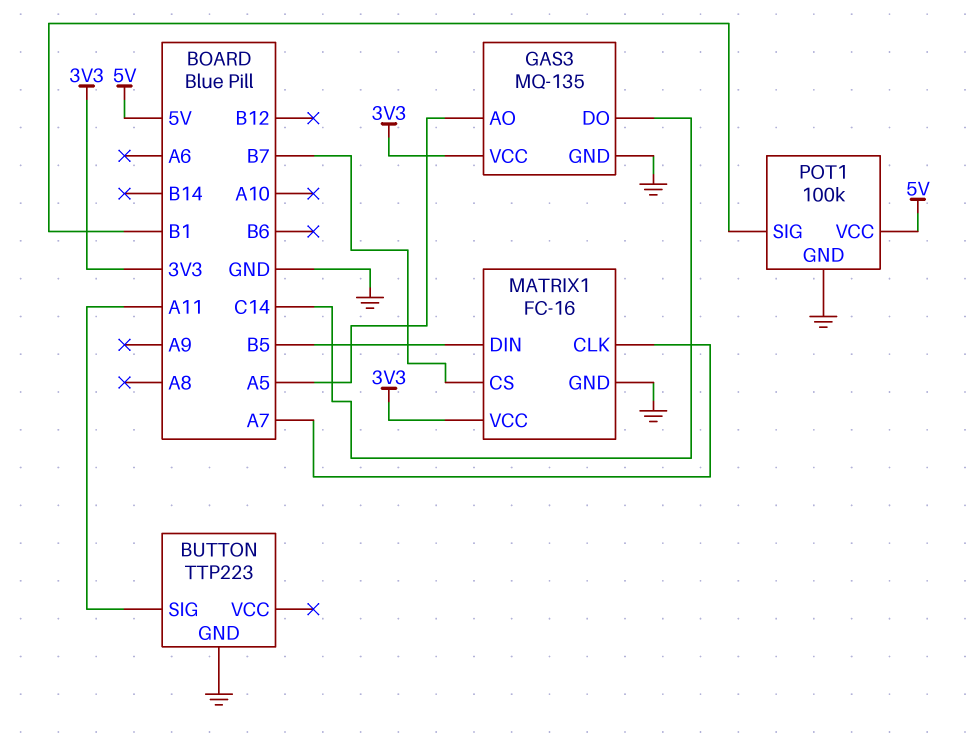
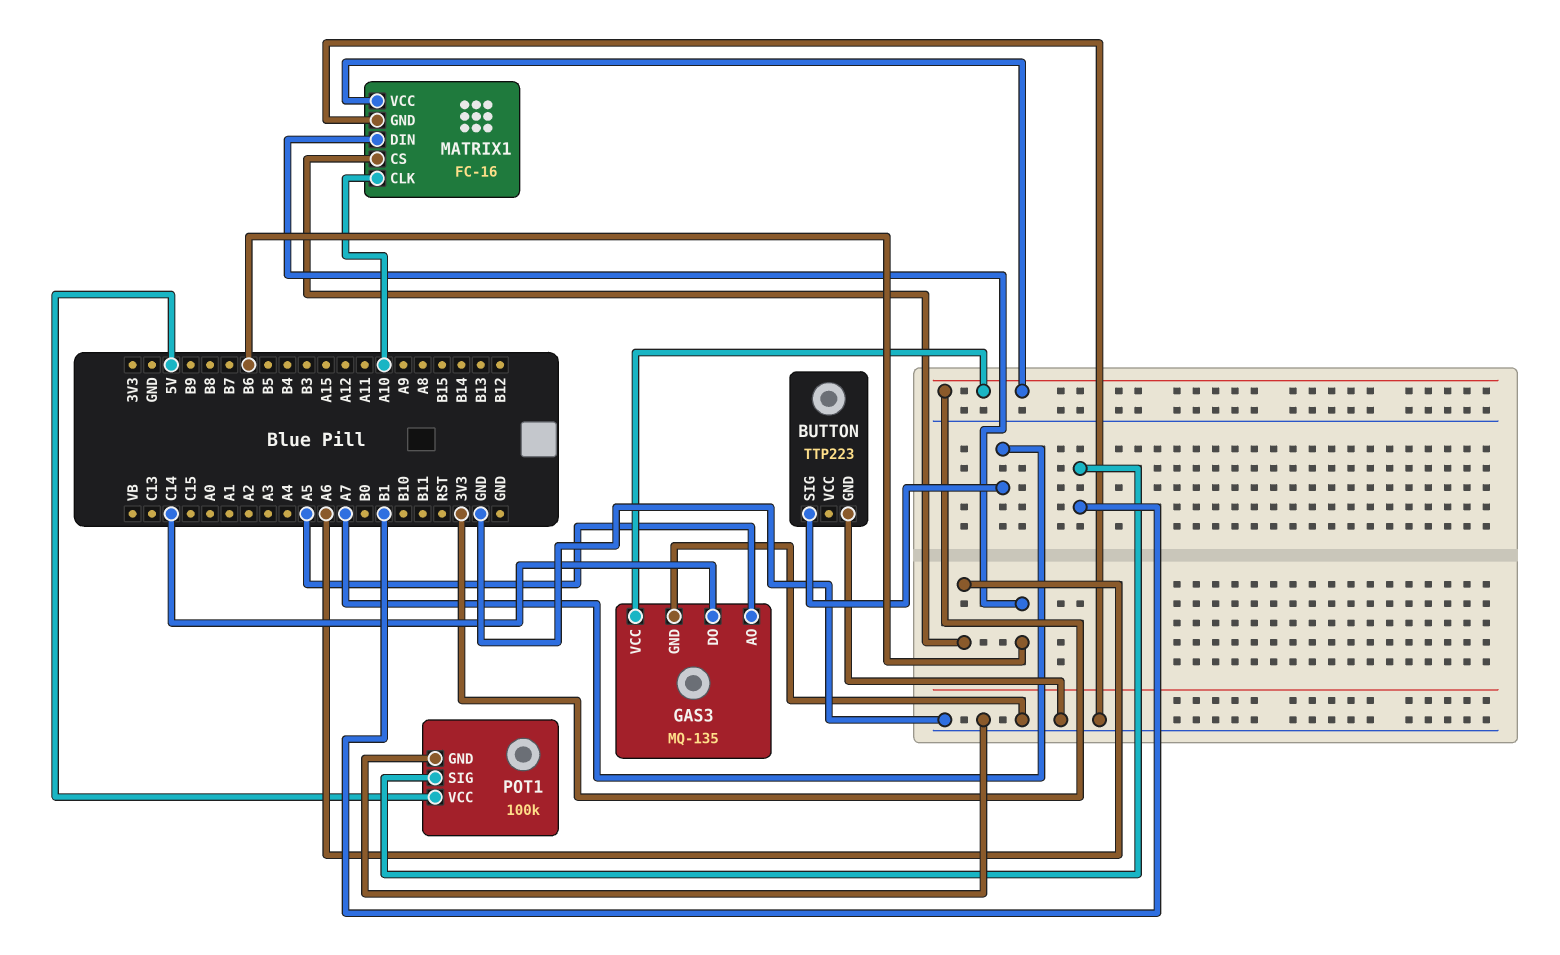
BUTTON pin SIG: A11 -> A7
MATRIX1 pin CLK: A7 -> A10
MATRIX1 pin CS: B7 -> A6
MATRIX1 pin DIN: B5 -> B6

